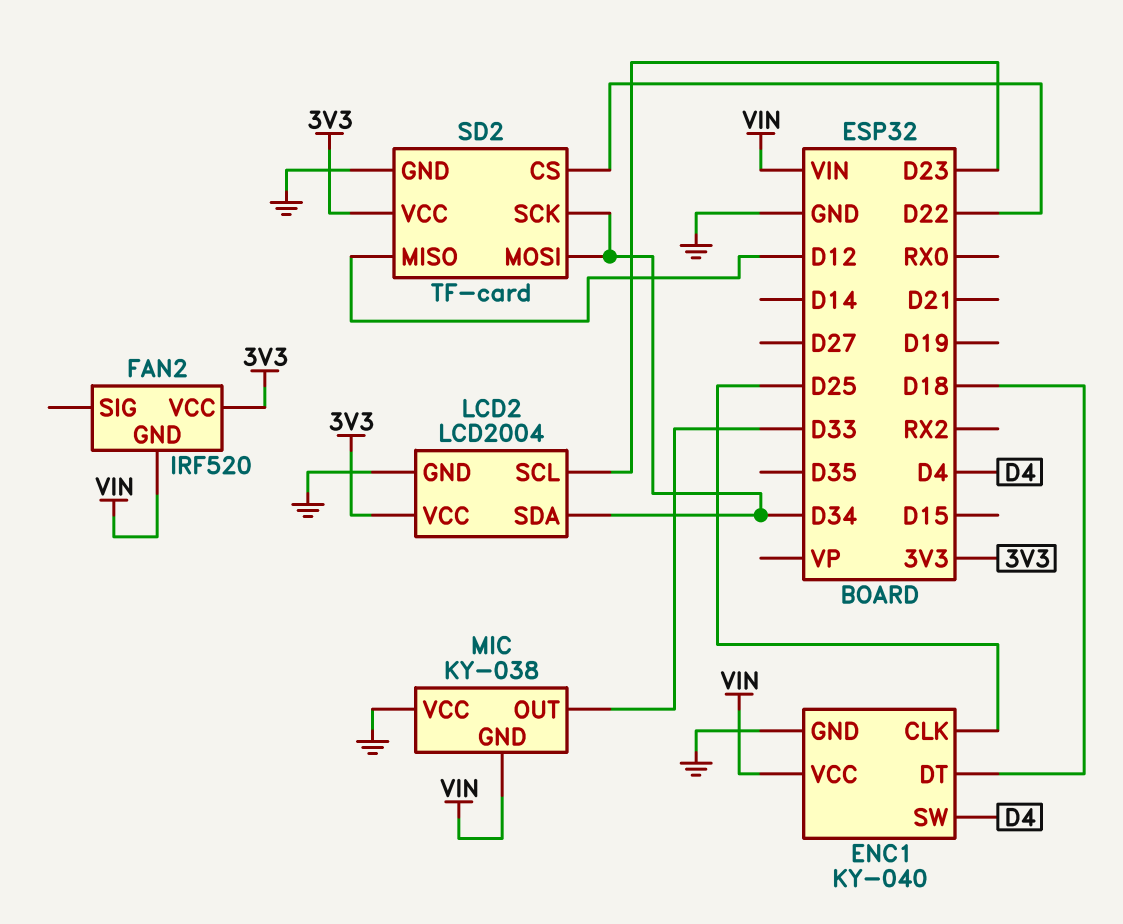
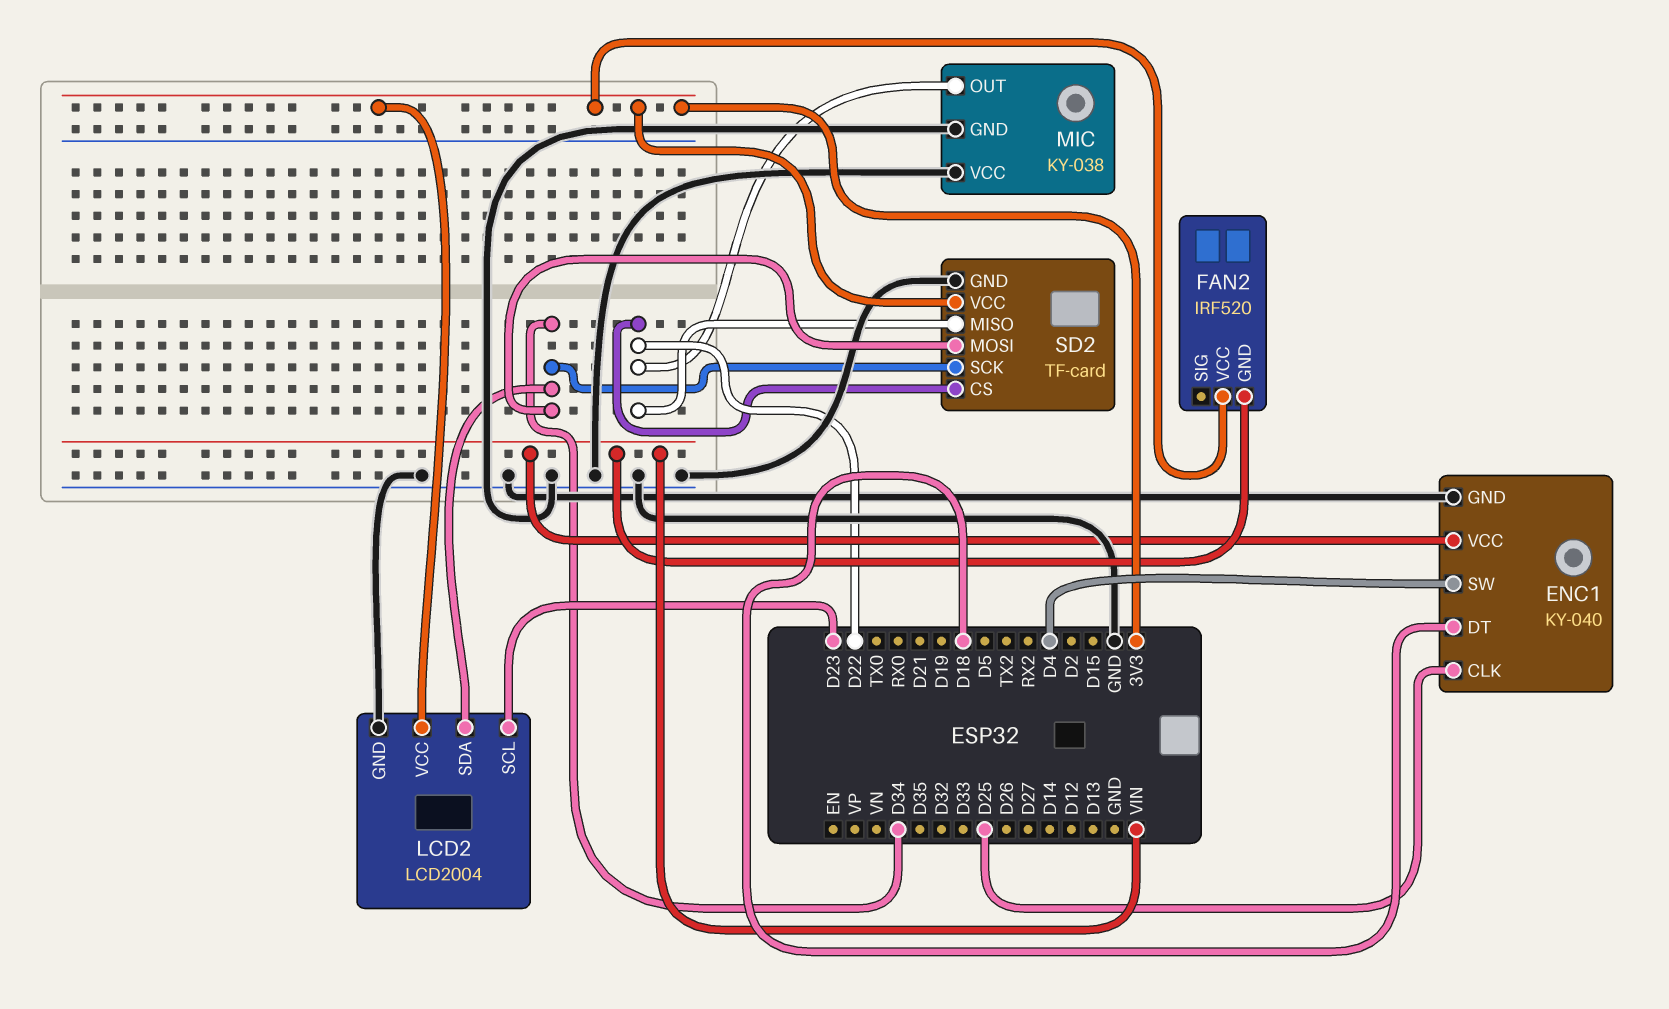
MIC pin GND: VIN -> GND
MIC pin OUT: D33 -> D22
SD2 pin MISO: D12 -> D22

